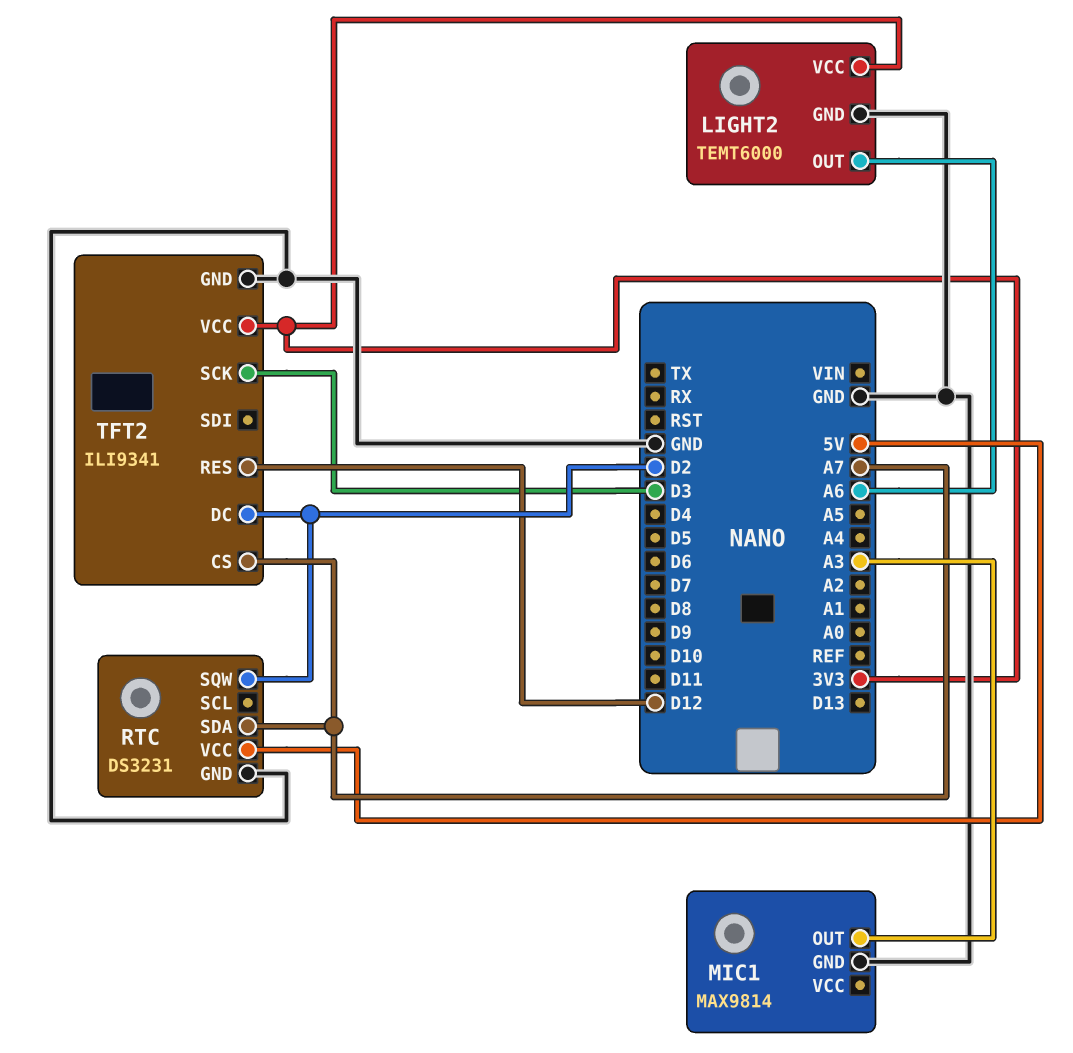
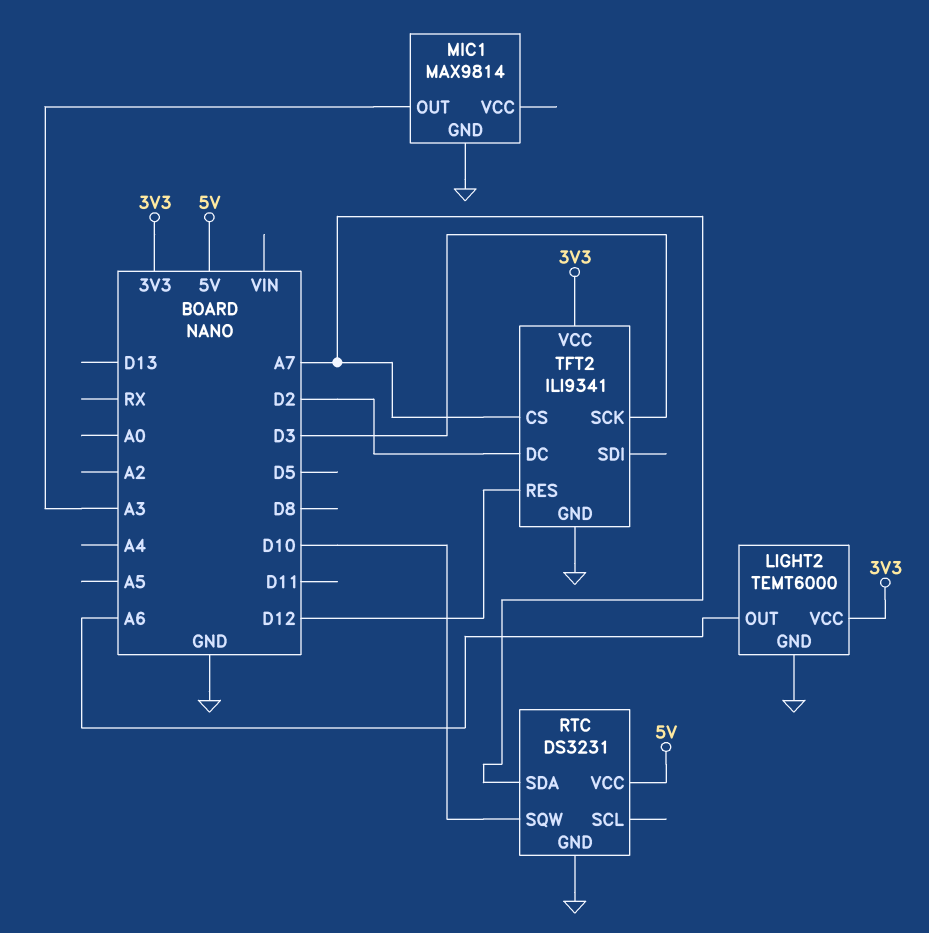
RTC pin SQW: D2 -> D10

